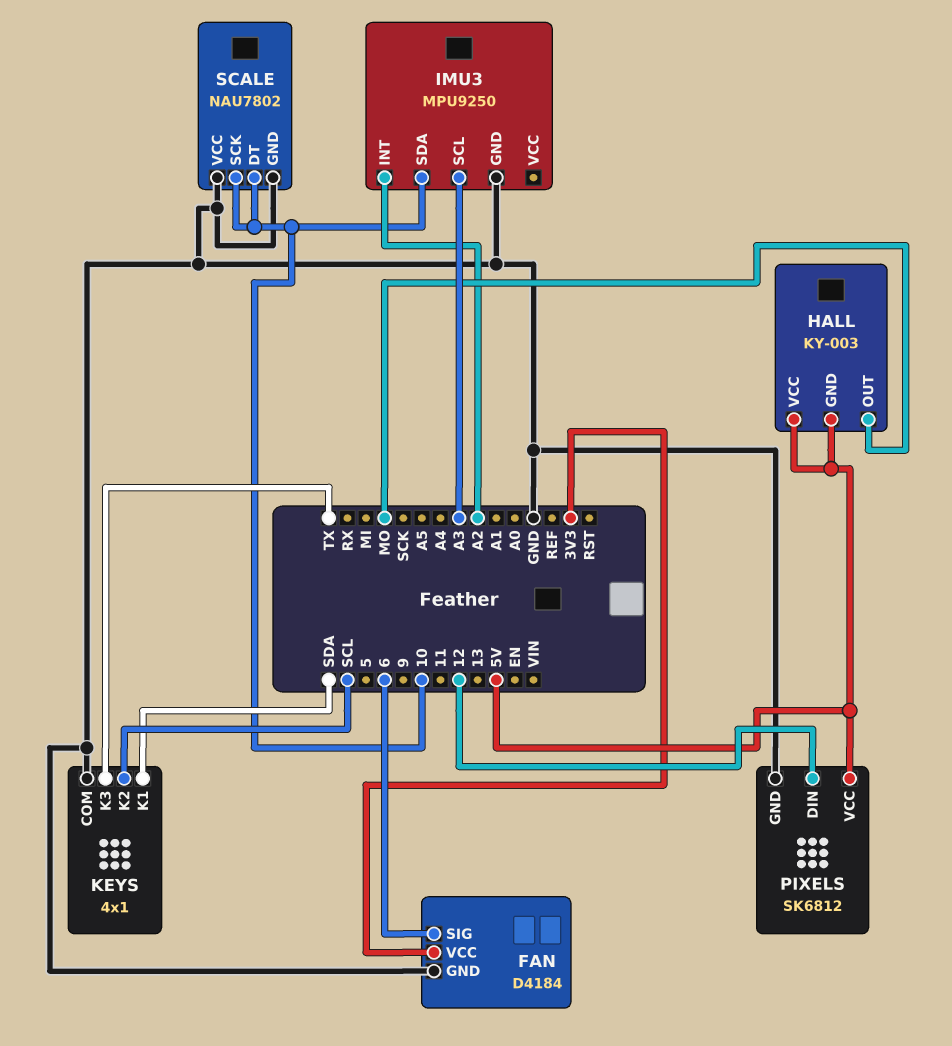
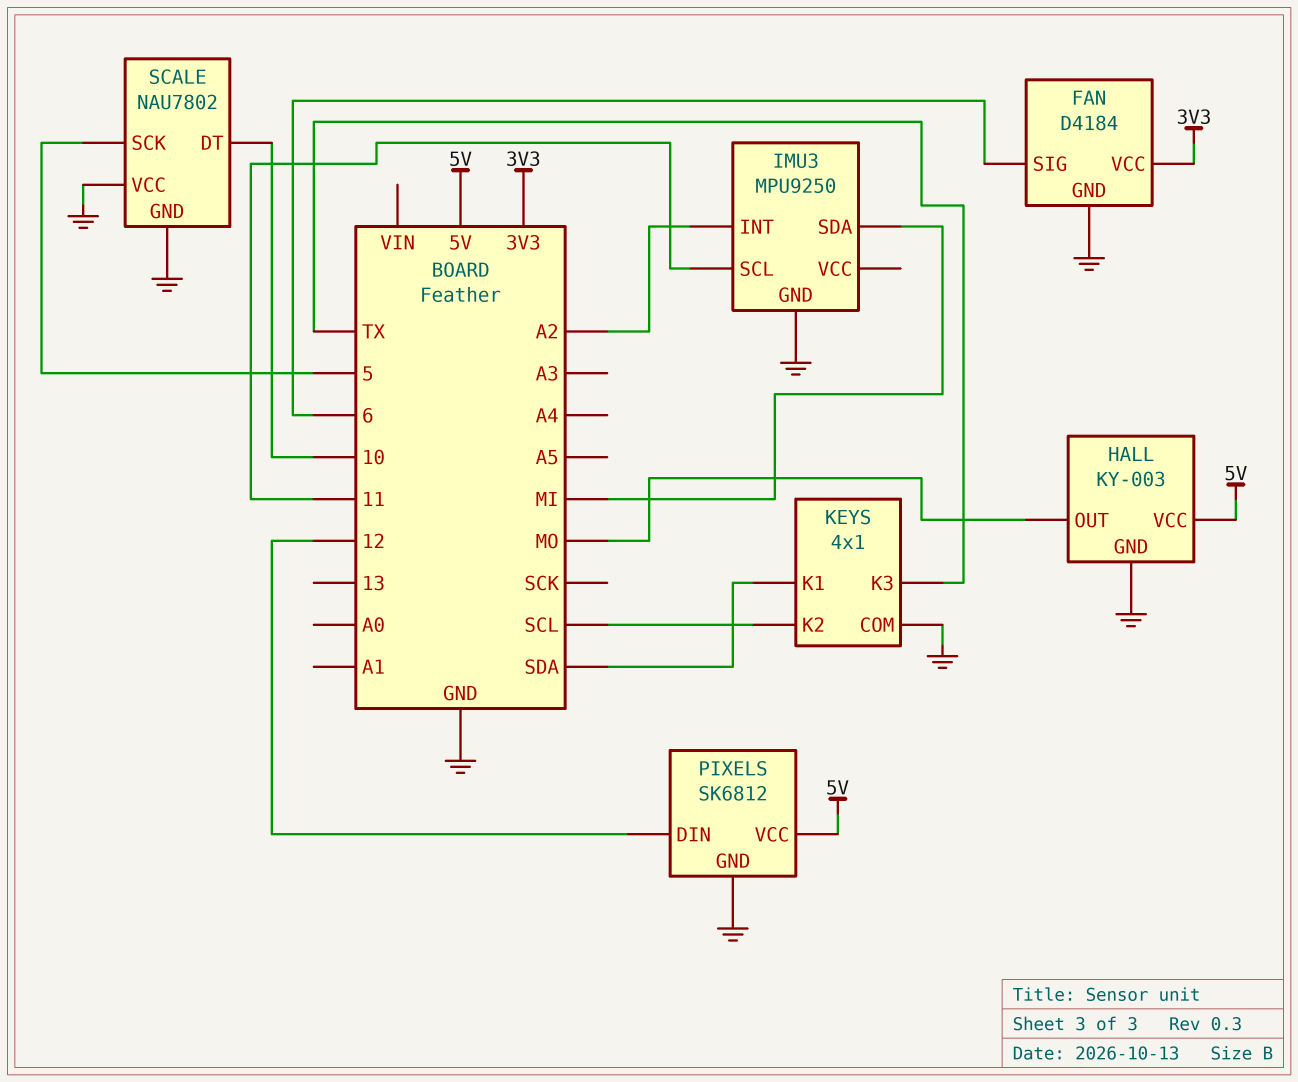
HALL pin GND: 5V -> GND
IMU3 pin SCL: A3 -> 11
IMU3 pin SDA: 10 -> MI
SCALE pin SCK: 10 -> 5

